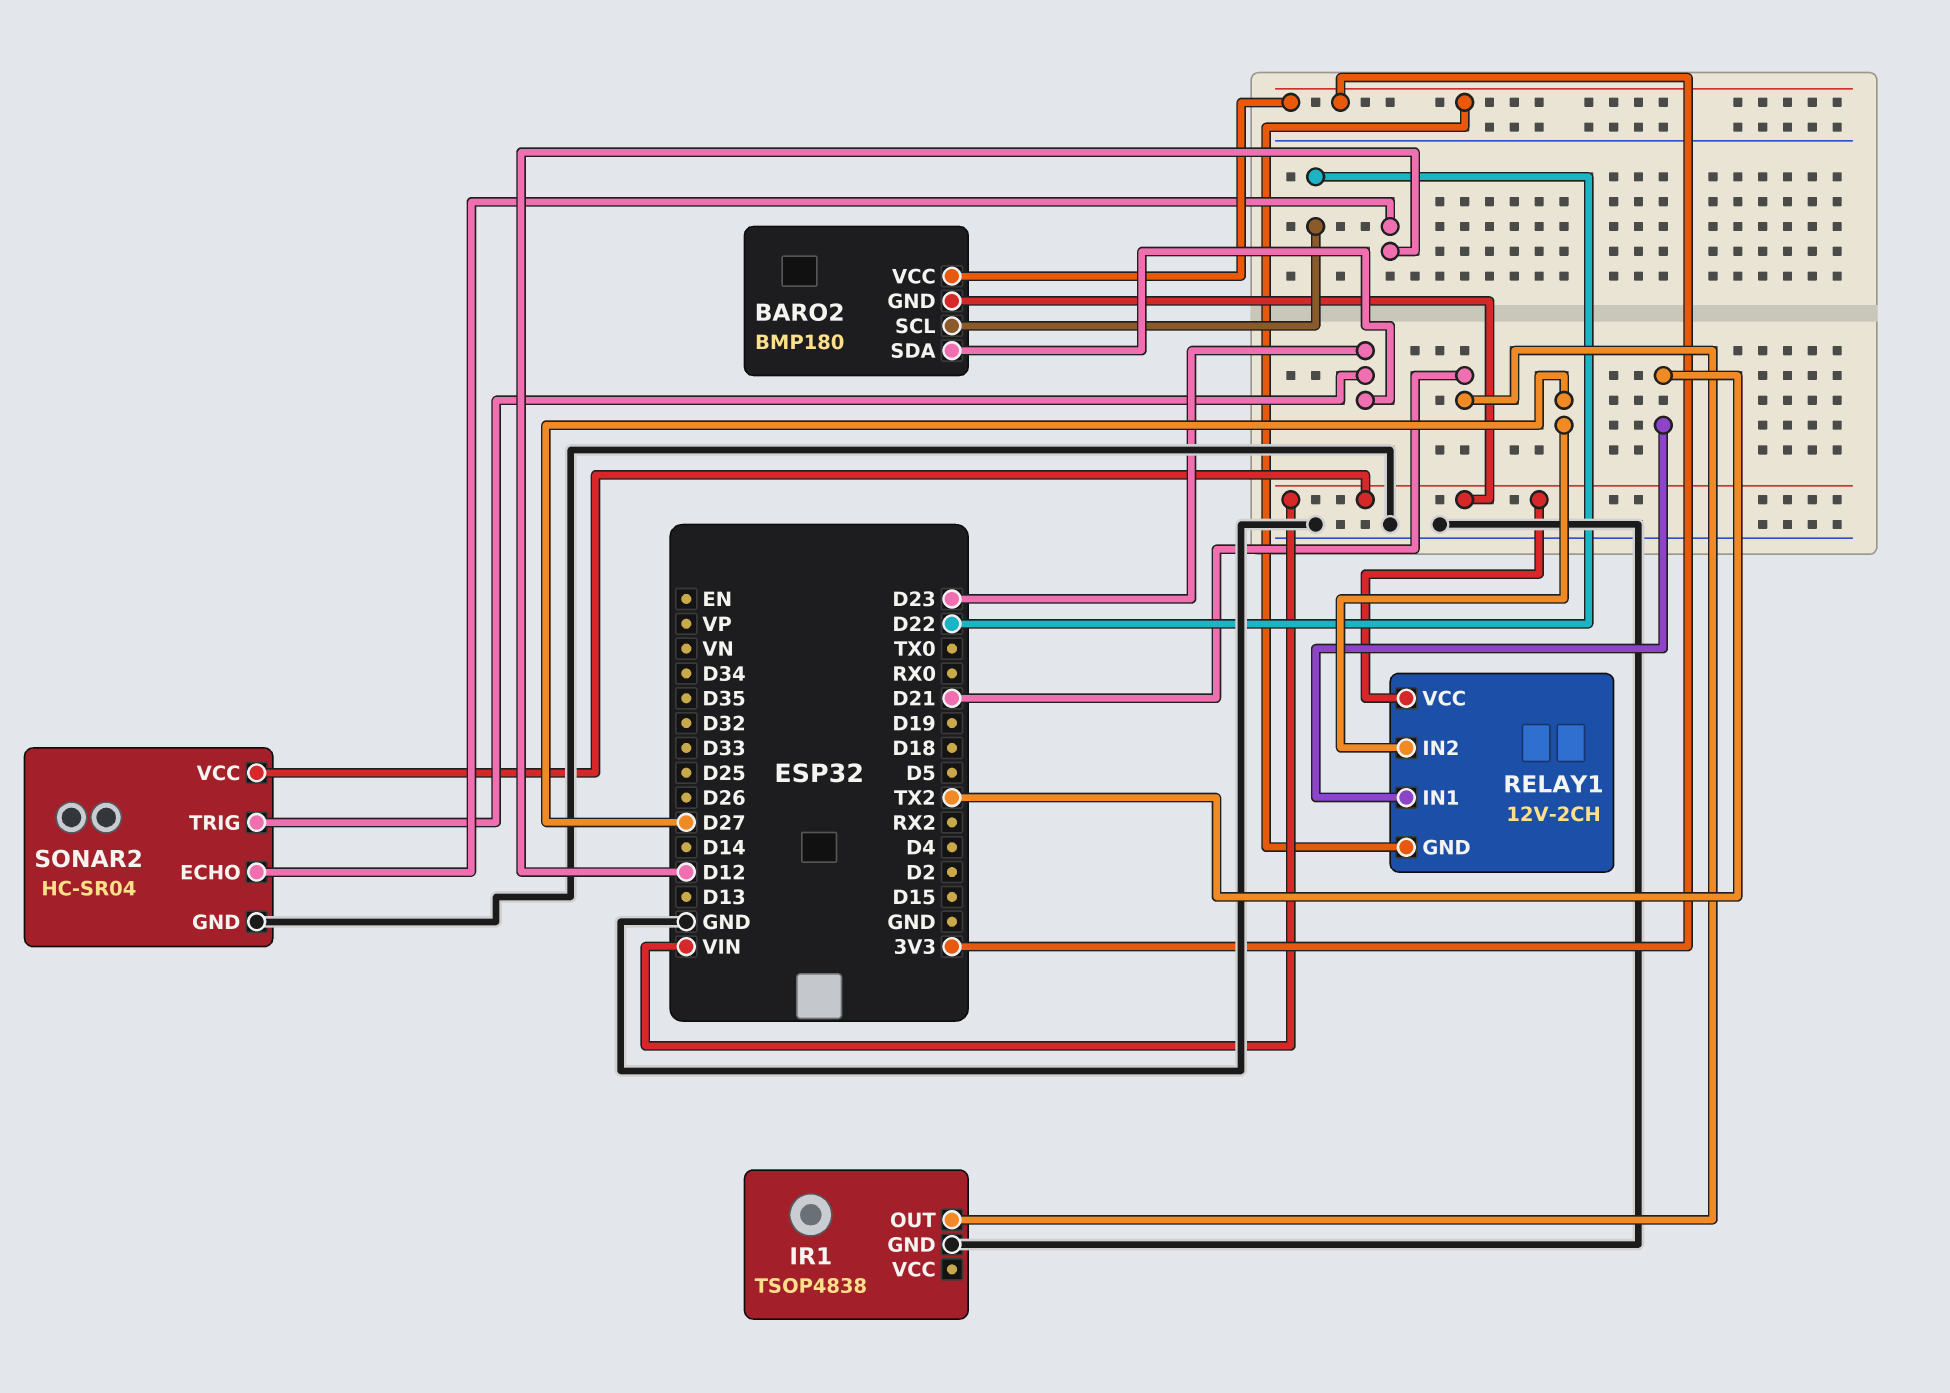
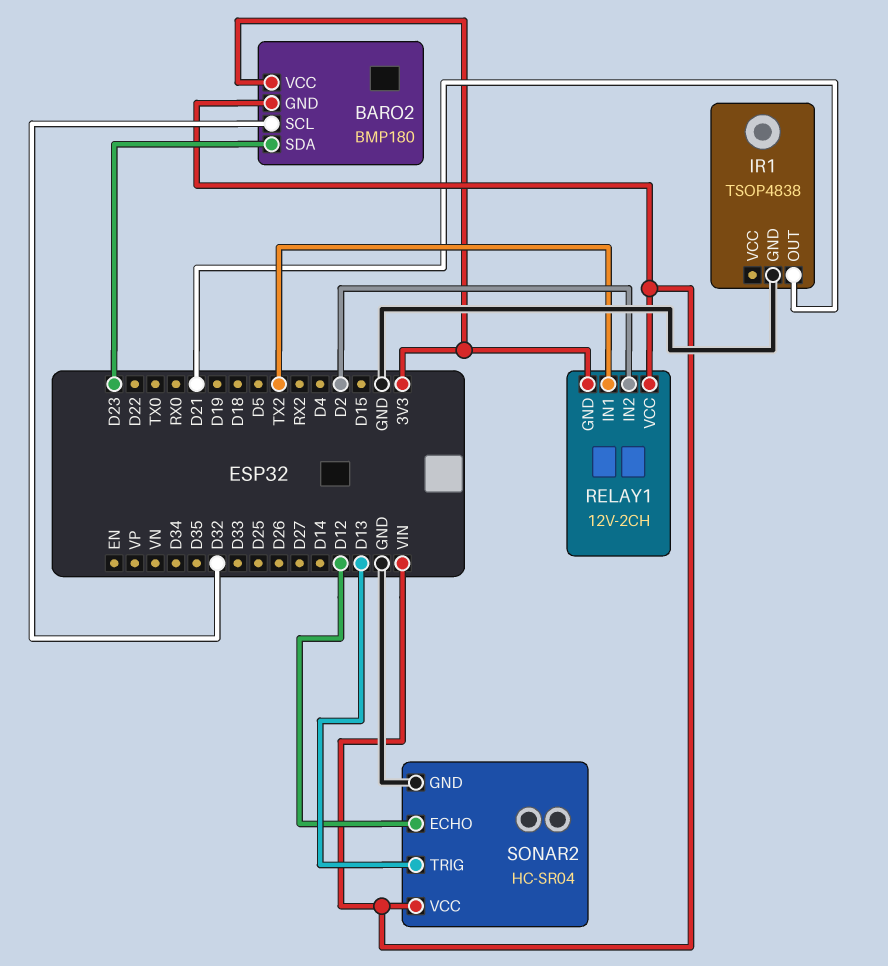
BARO2 pin SCL: D22 -> D32
RELAY1 pin IN2: D27 -> D2
SONAR2 pin TRIG: D23 -> D13

